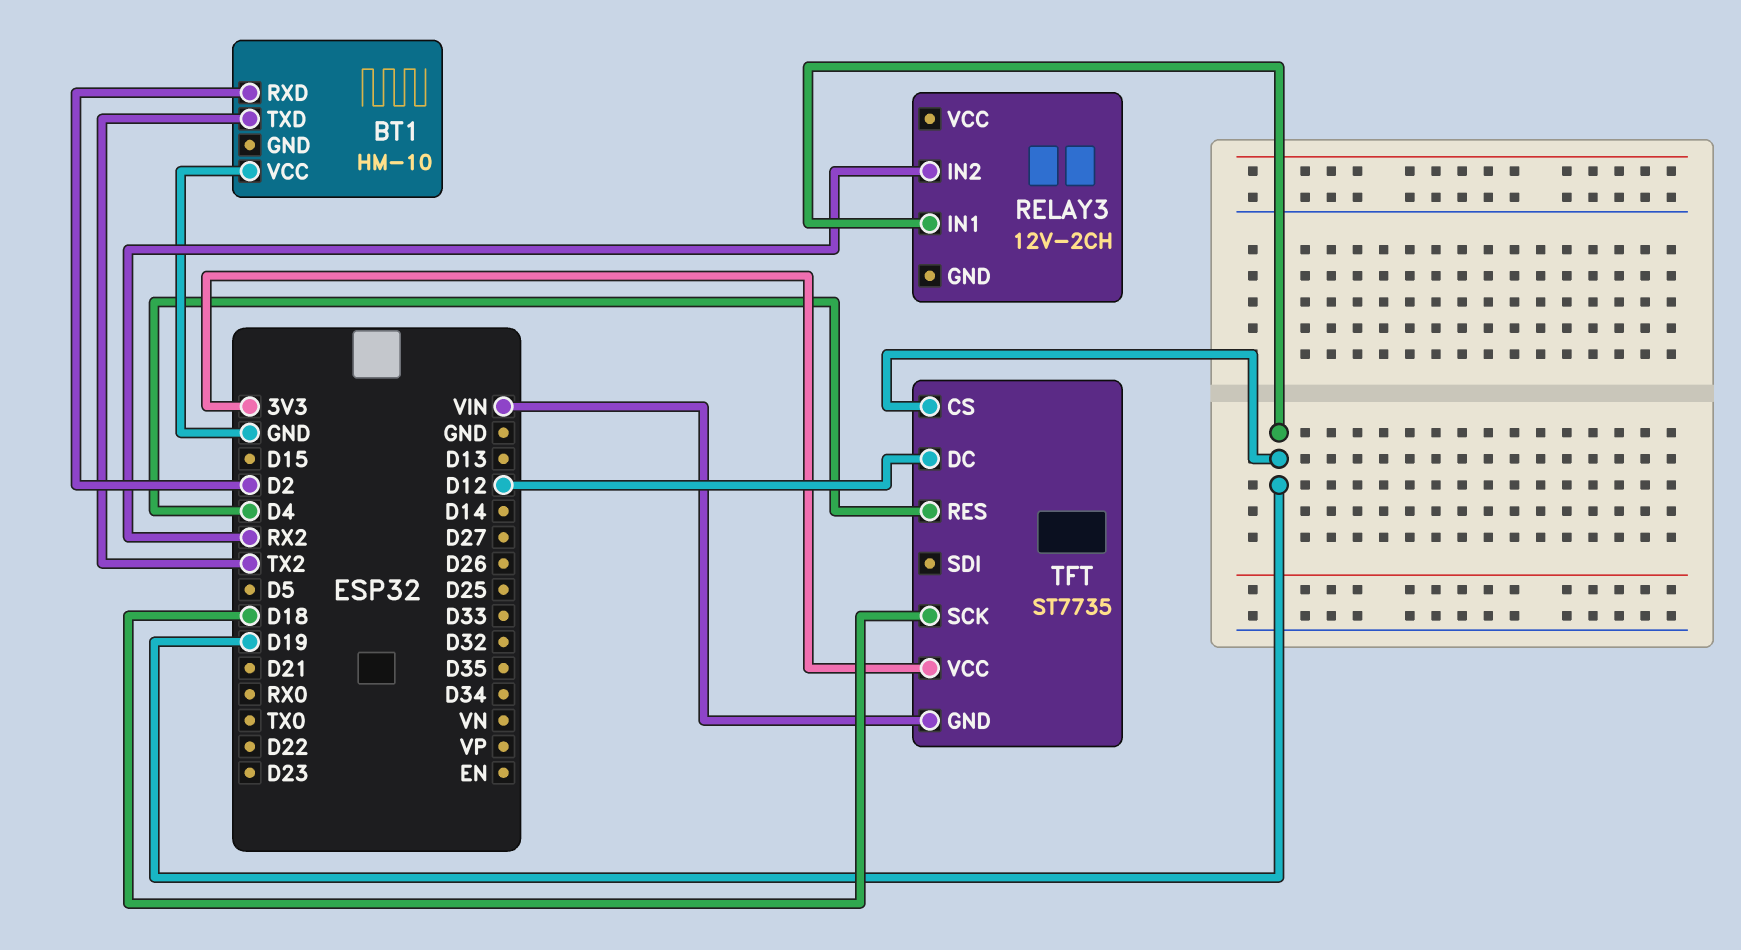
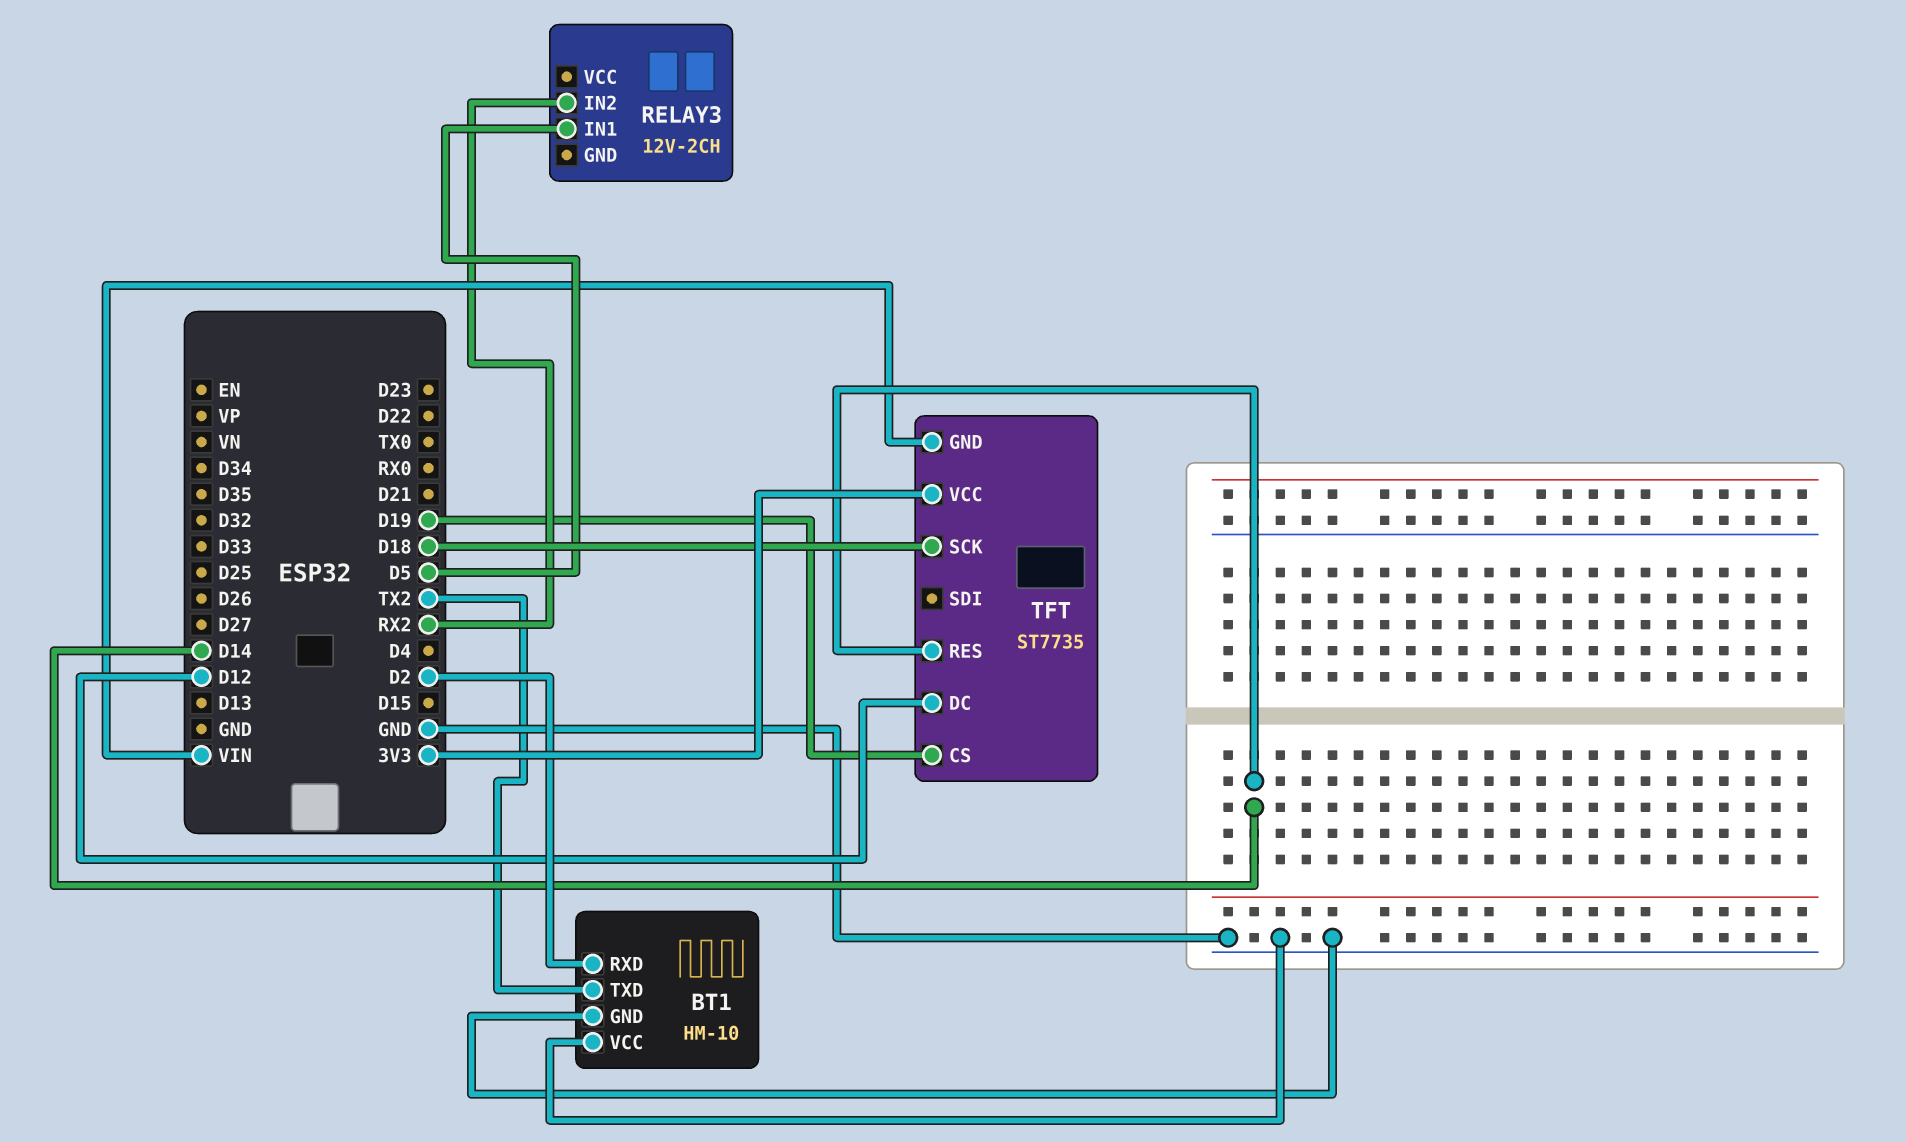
BT1 pin GND: none -> GND
RELAY3 pin IN1: D19 -> D5
TFT pin RES: D4 -> D14

